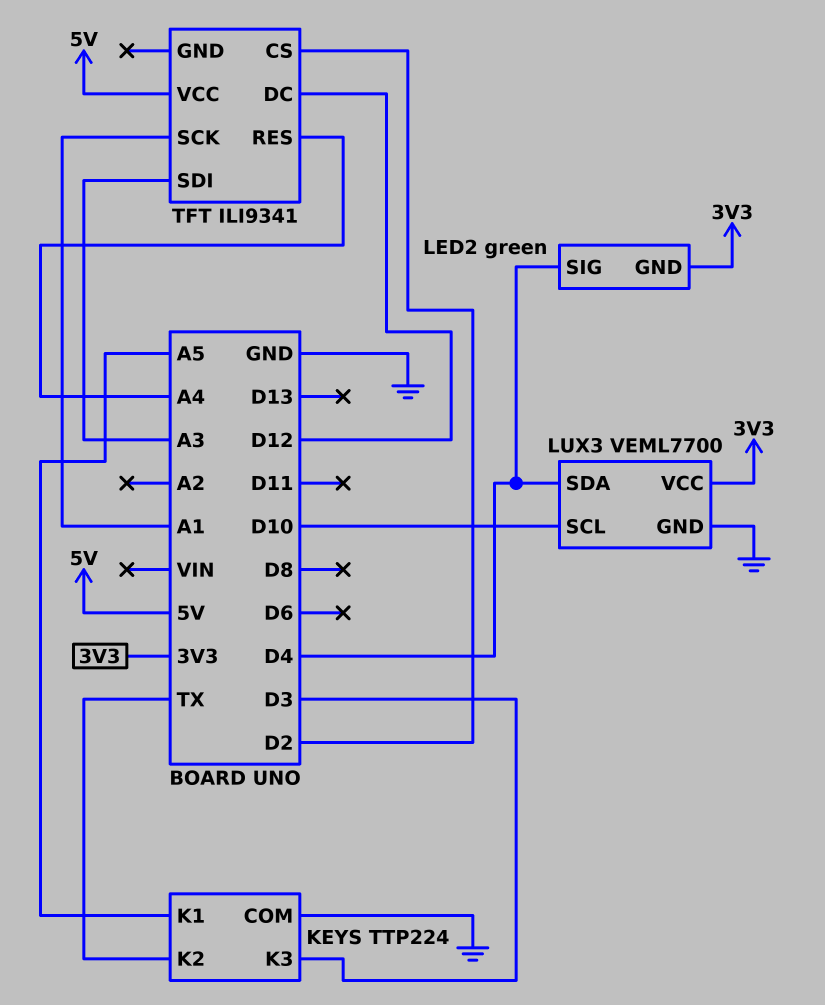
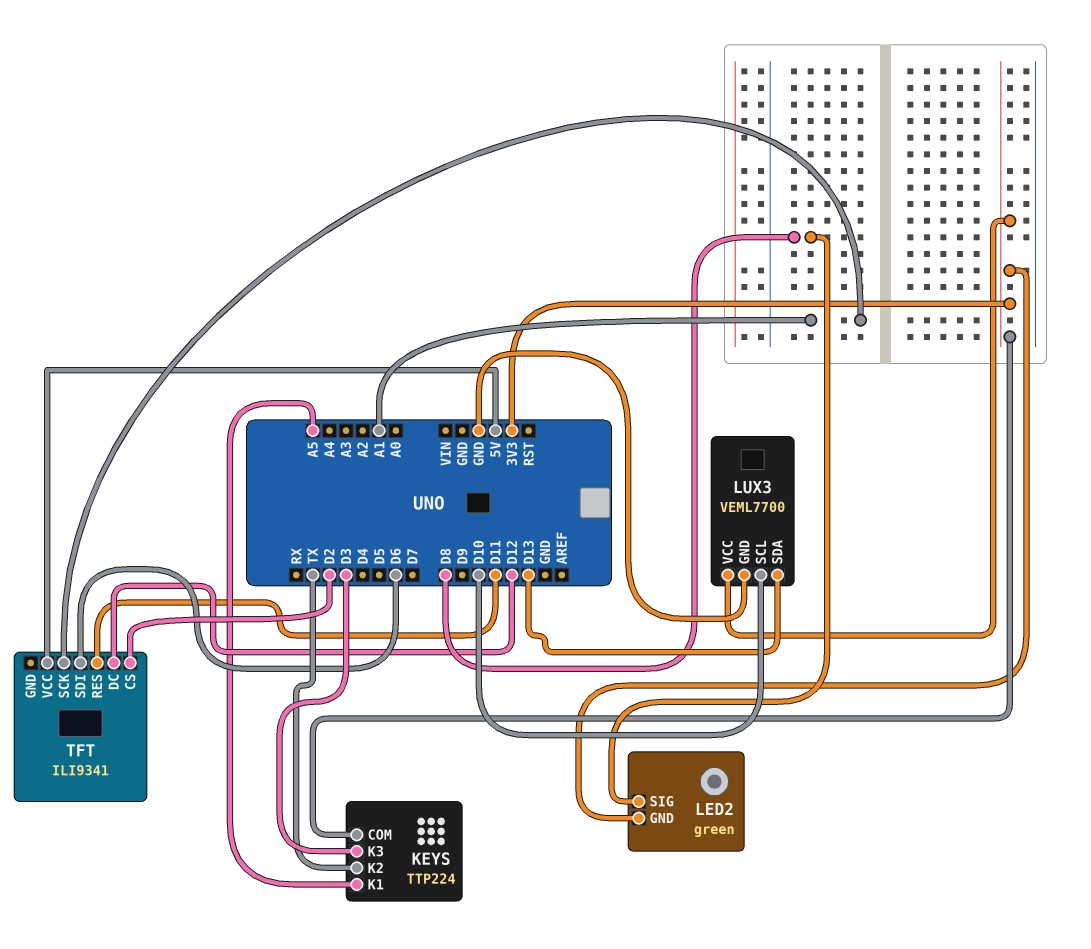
KEYS pin COM: GND -> 3V3
LED2 pin SIG: D4 -> D8
LUX3 pin SDA: D4 -> D13
TFT pin RES: A4 -> D11
TFT pin SDI: A3 -> D6

